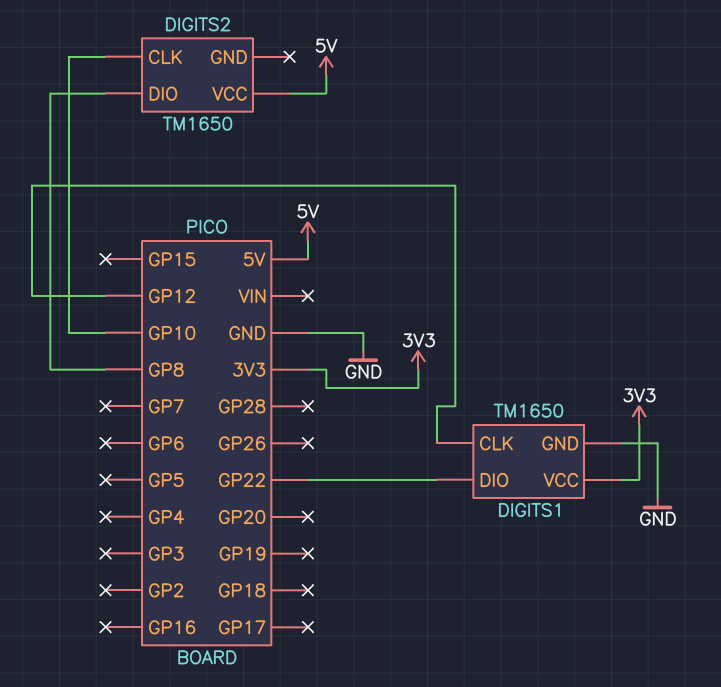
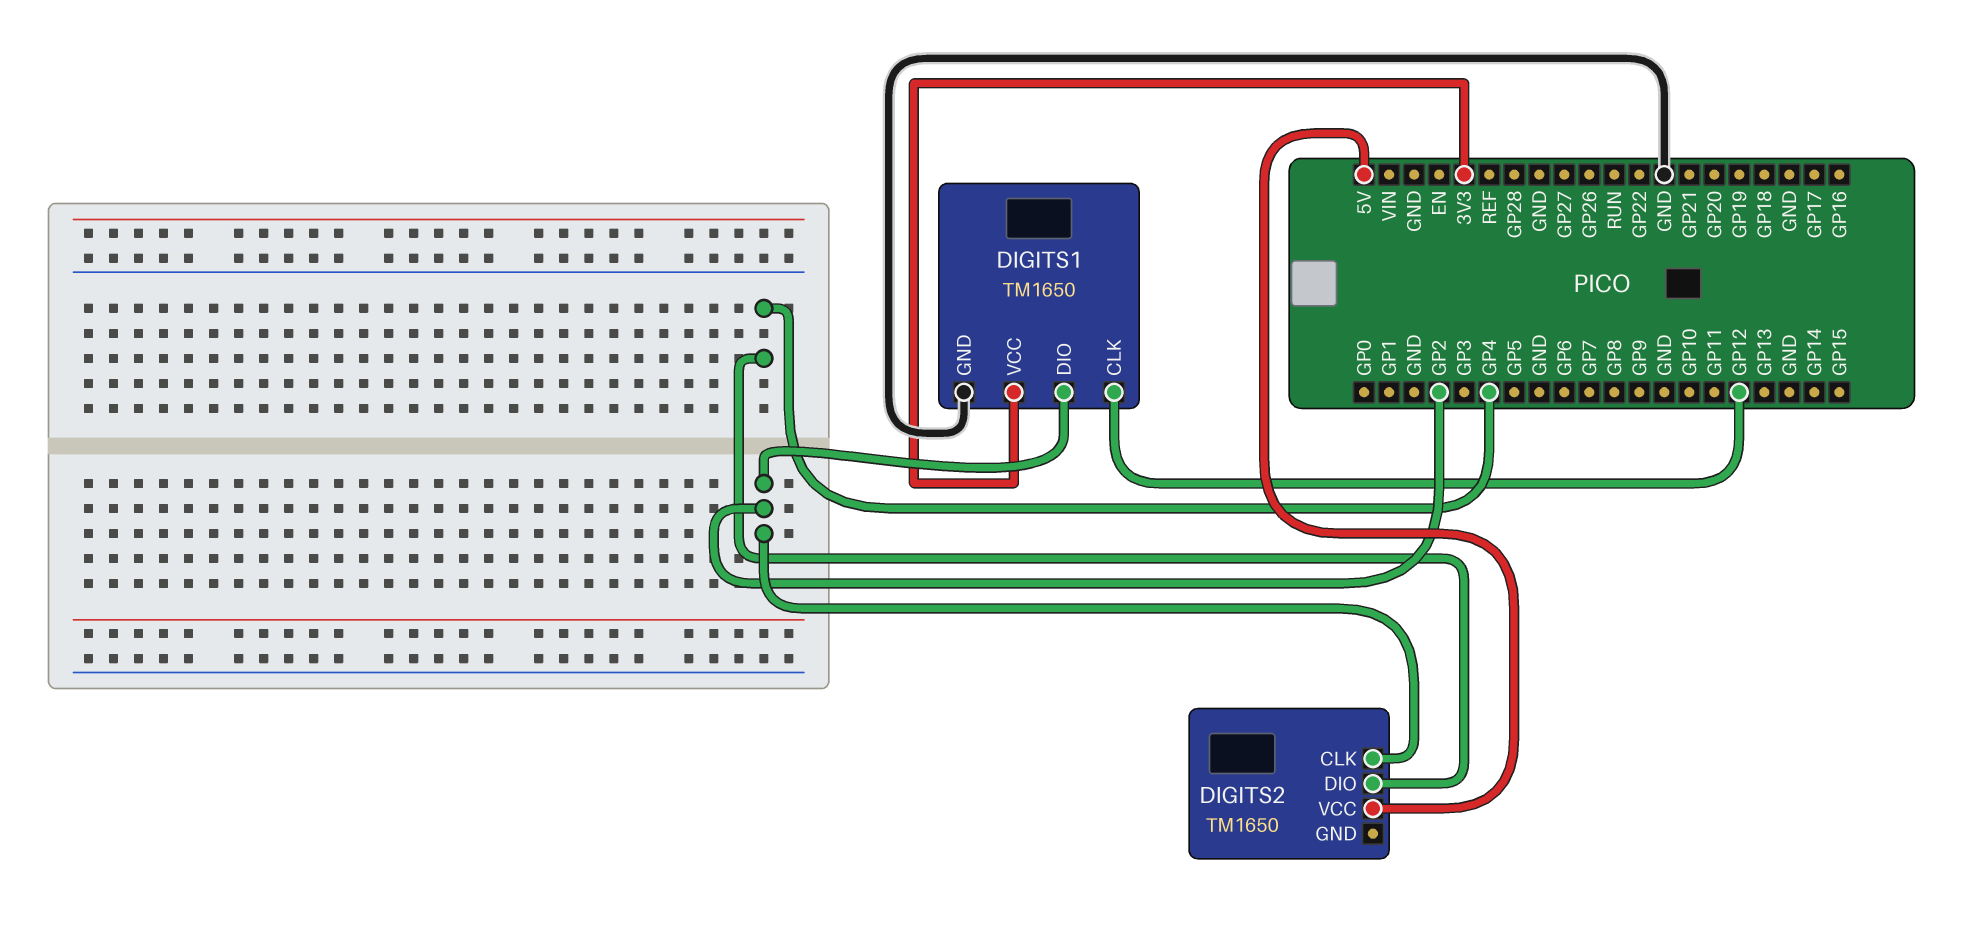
DIGITS1 pin DIO: GP22 -> GP2
DIGITS2 pin CLK: GP10 -> GP2
DIGITS2 pin DIO: GP8 -> GP4

